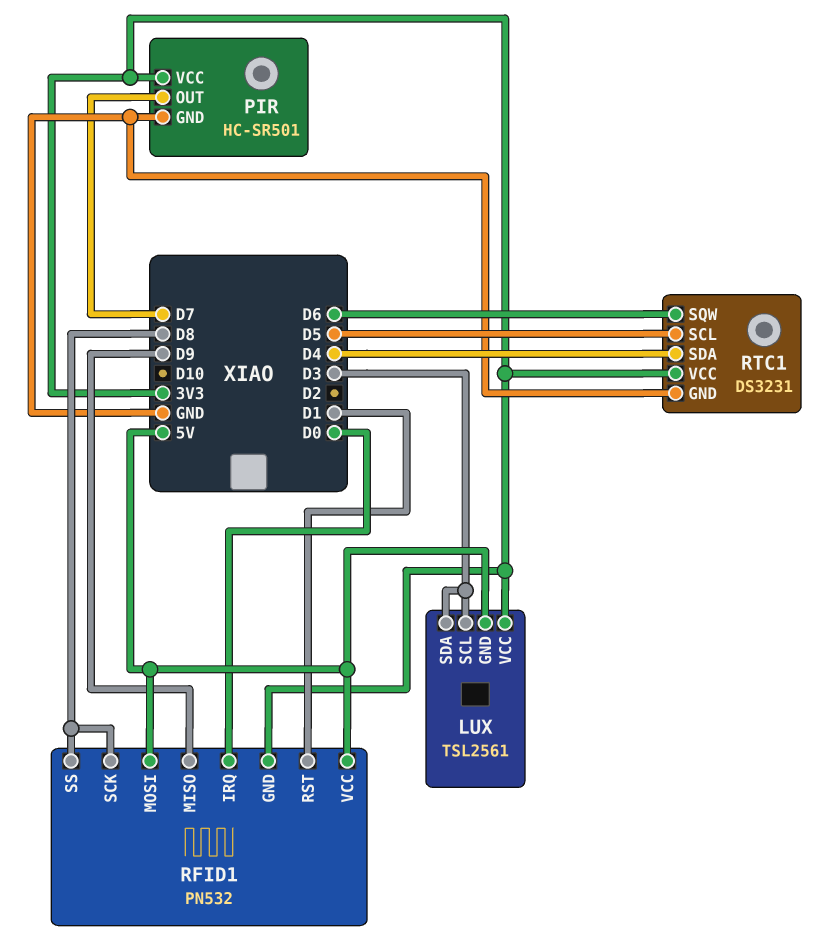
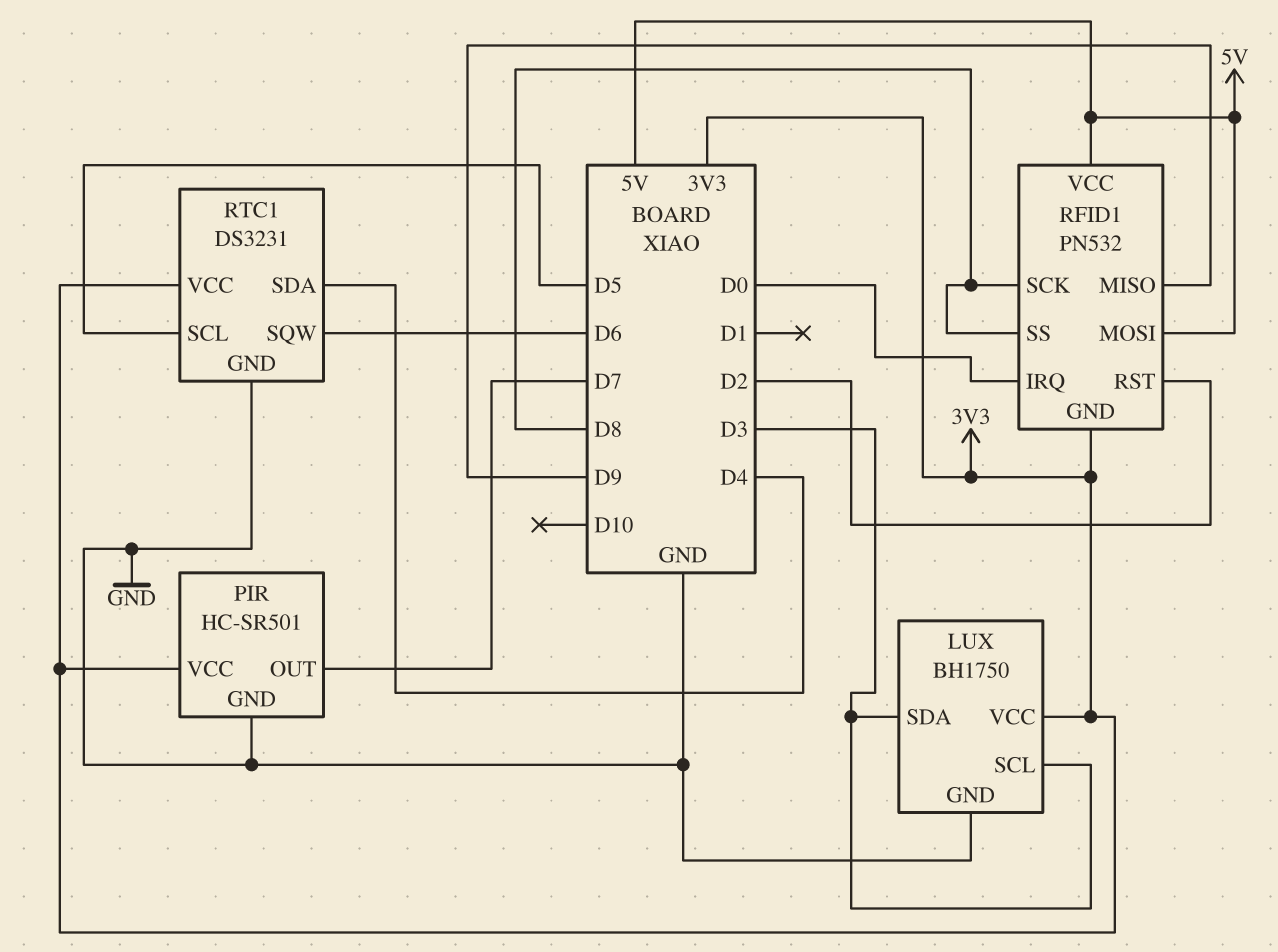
LUX: TSL2561 -> BH1750
LUX pin GND: 5V -> GND
RFID1 pin RST: D1 -> D2

